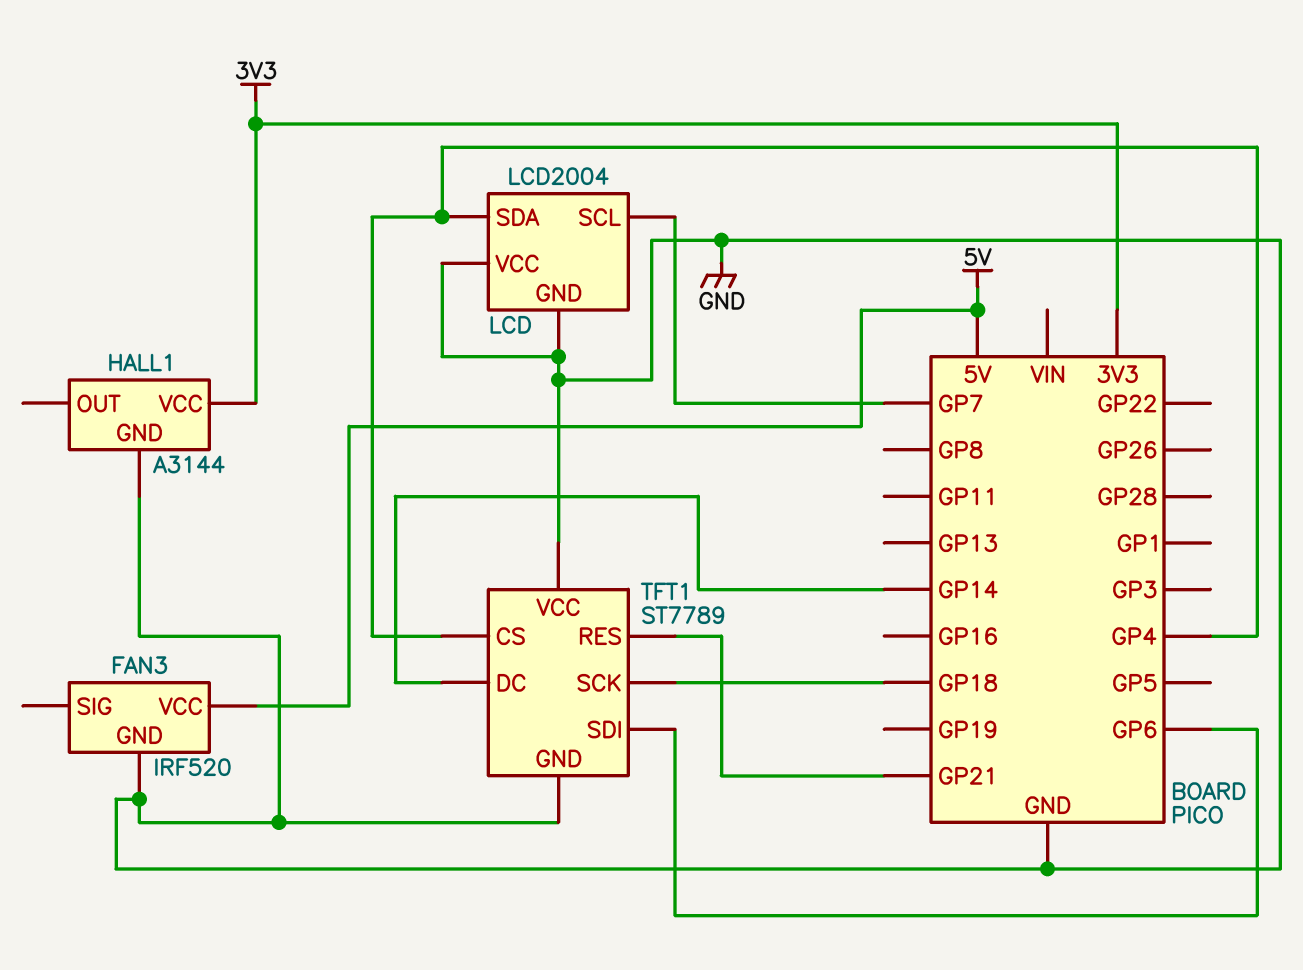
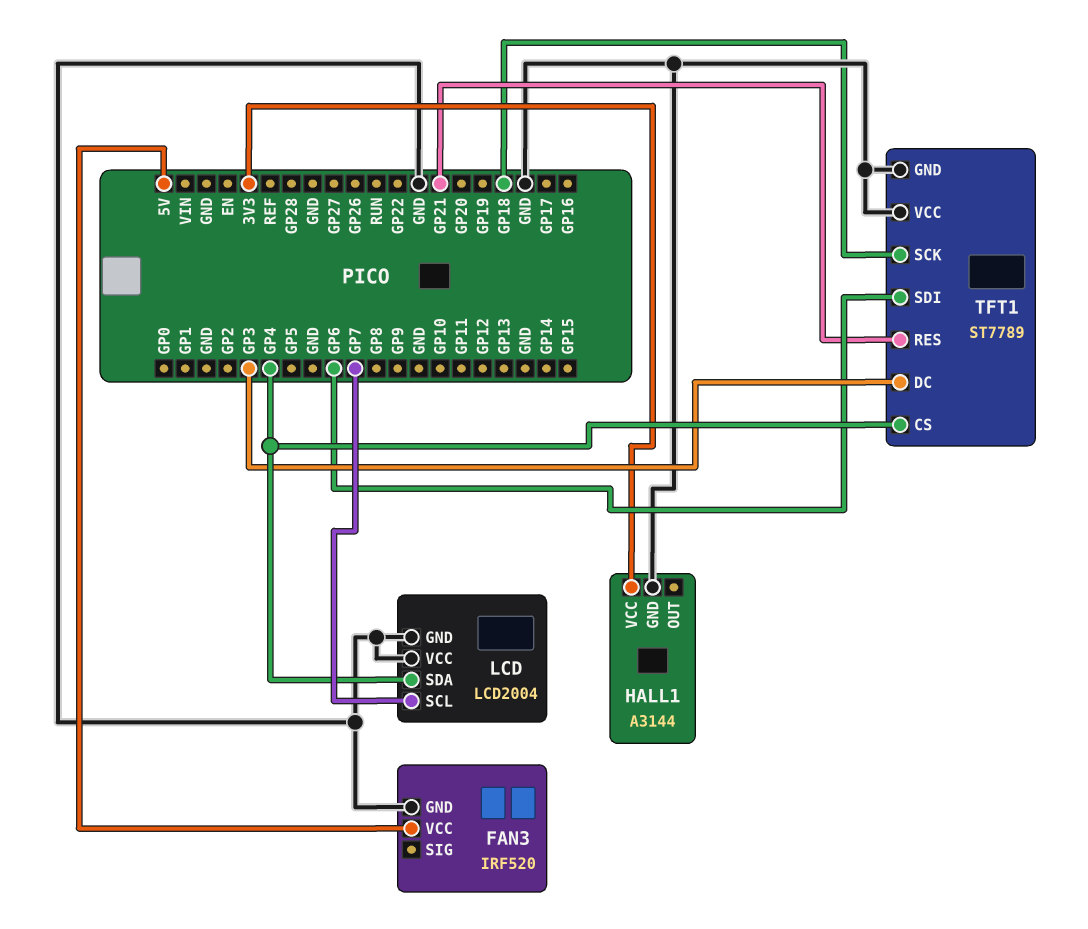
TFT1 pin DC: GP14 -> GP3

